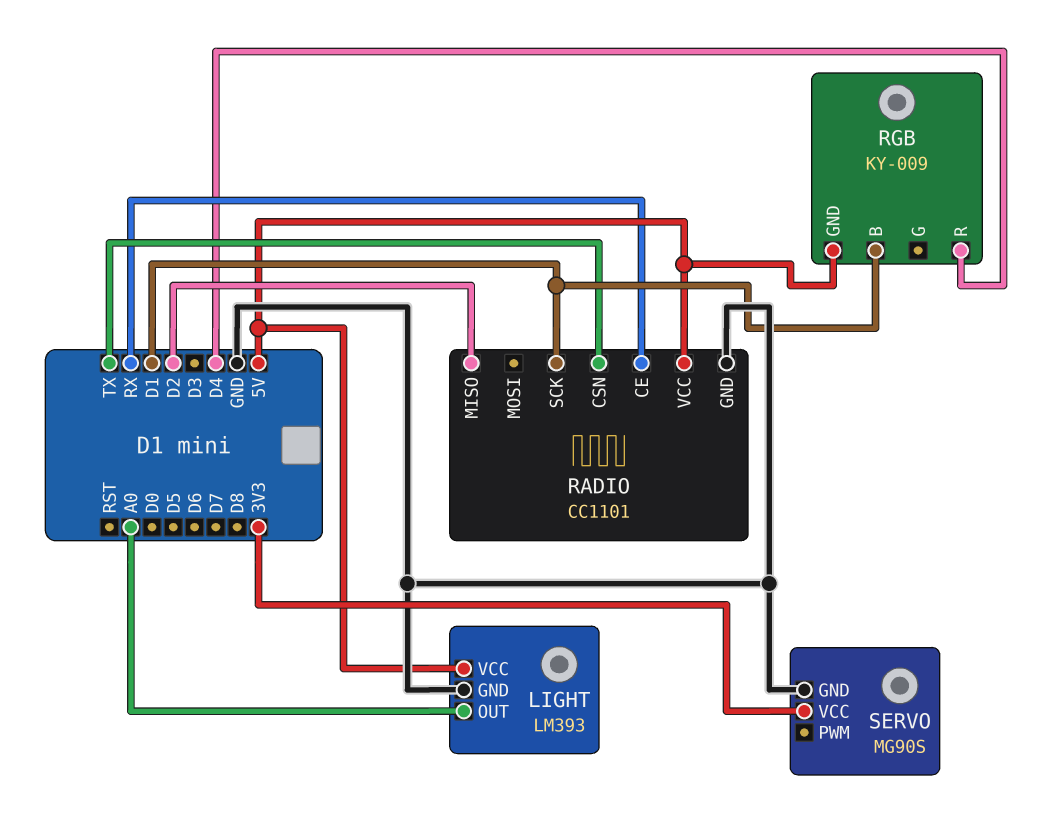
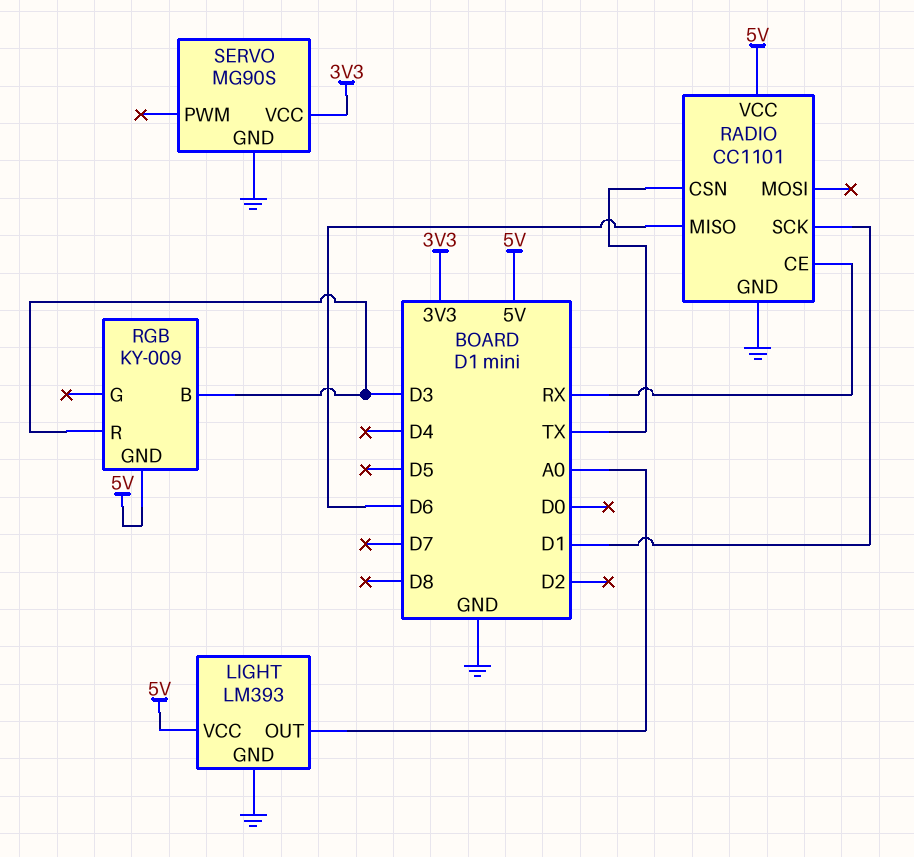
RADIO pin MISO: D2 -> D6
RGB pin B: D1 -> D3
RGB pin R: D4 -> D3

